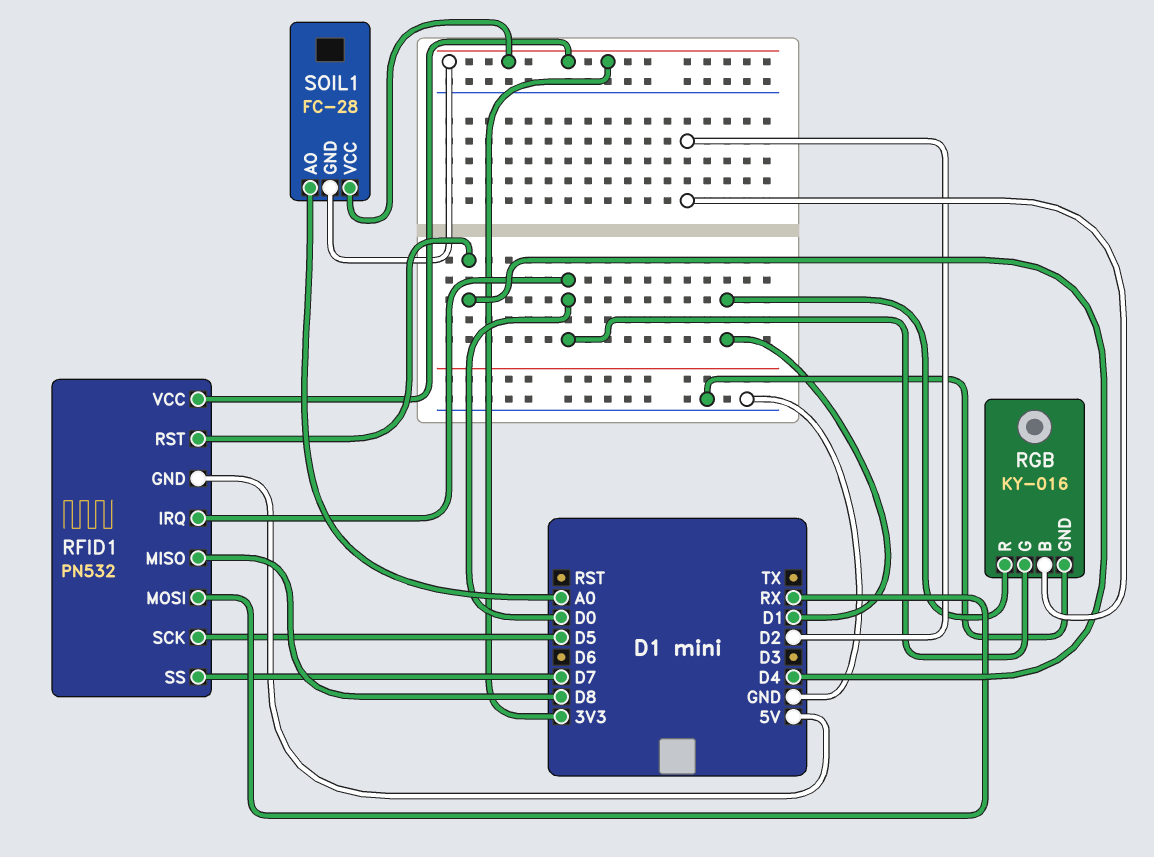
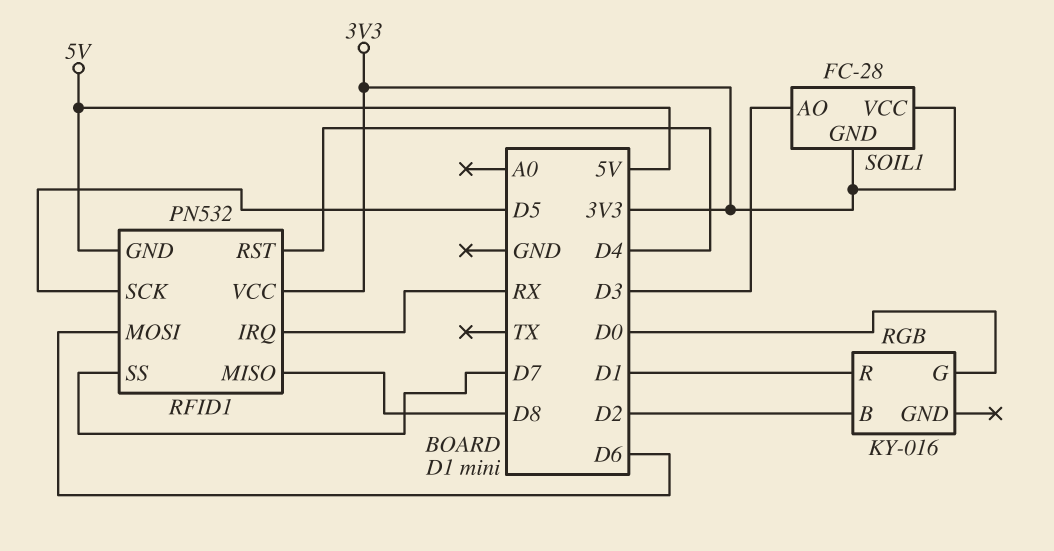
RFID1 pin IRQ: D0 -> RX
RFID1 pin MOSI: RX -> D6
RGB pin GND: GND -> none
SOIL1 pin AO: A0 -> D3

